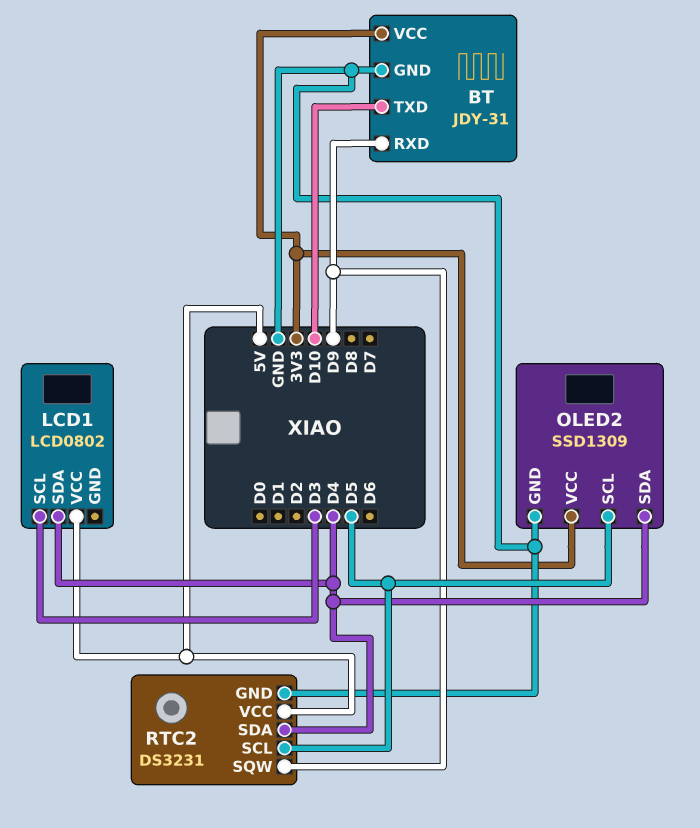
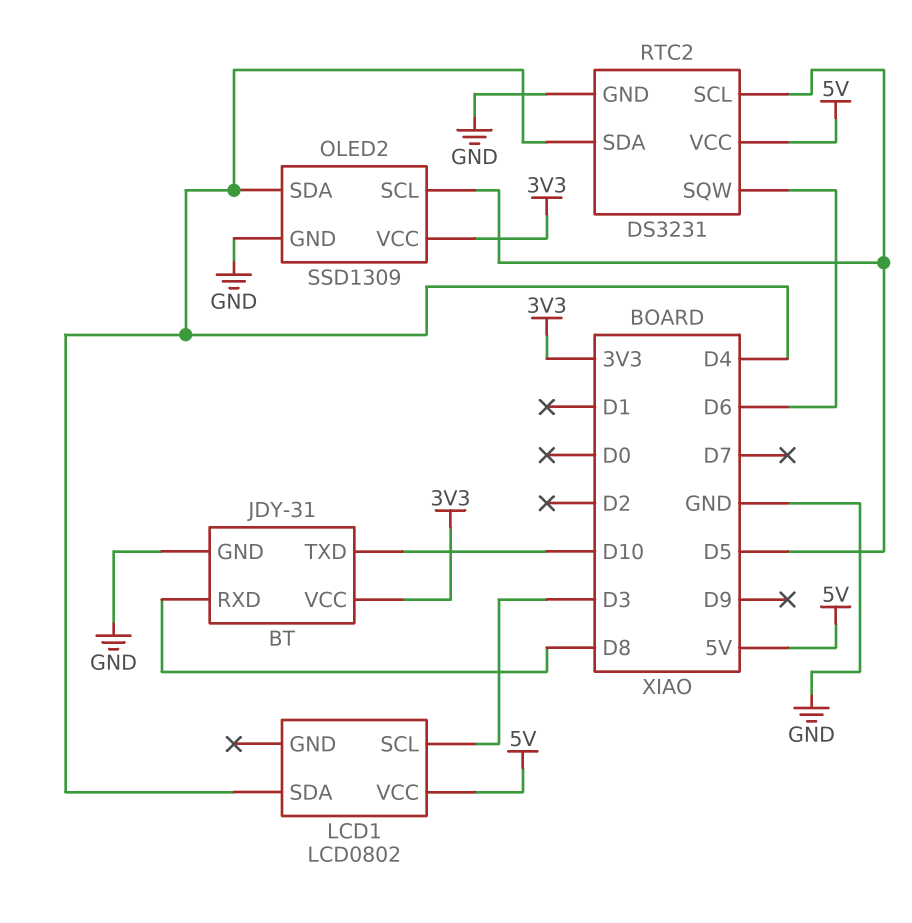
BT pin RXD: D9 -> D8
RTC2 pin SQW: D9 -> D6

